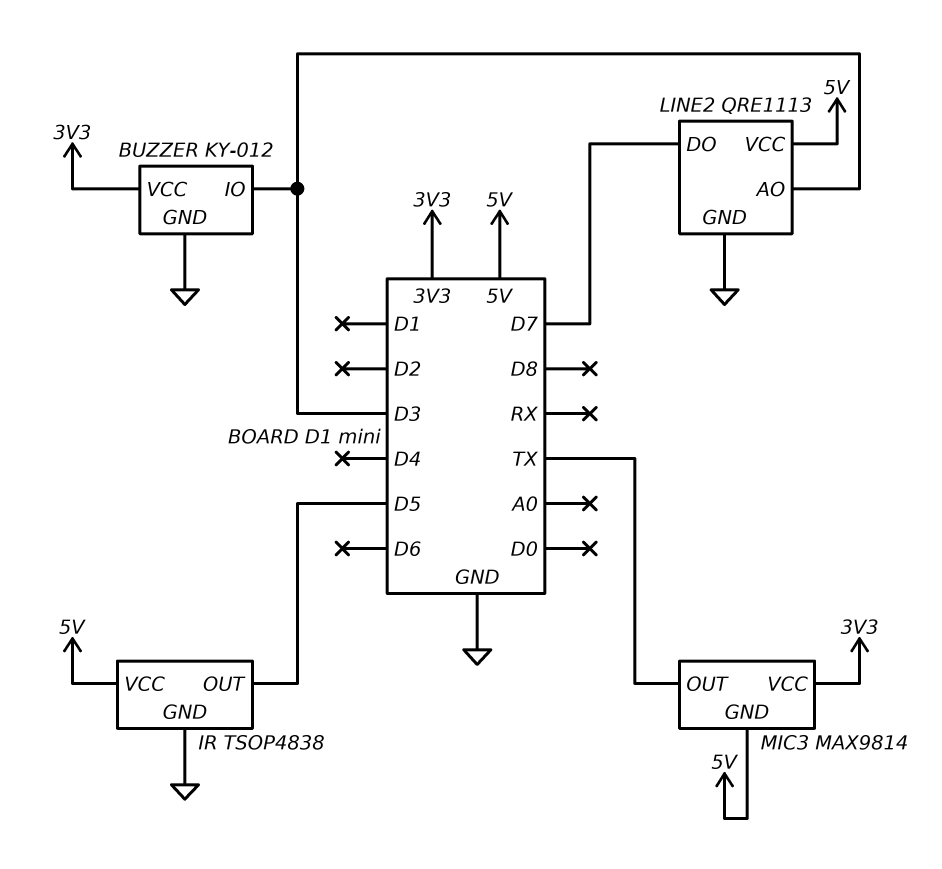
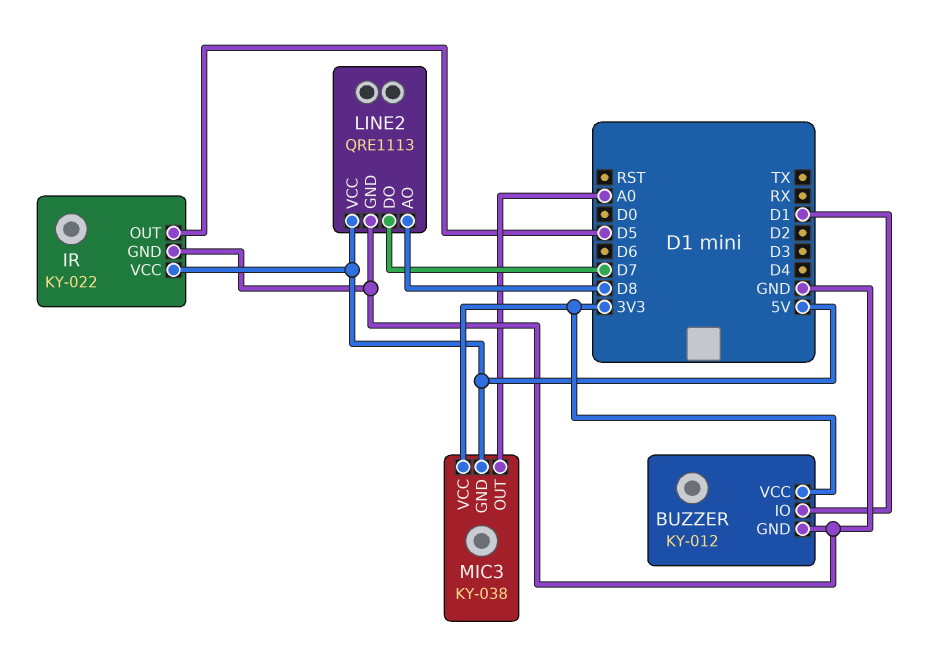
BUZZER pin IO: D3 -> D1
IR: TSOP4838 -> KY-022
LINE2 pin AO: D3 -> D8
MIC3: MAX9814 -> KY-038
MIC3 pin OUT: TX -> A0

